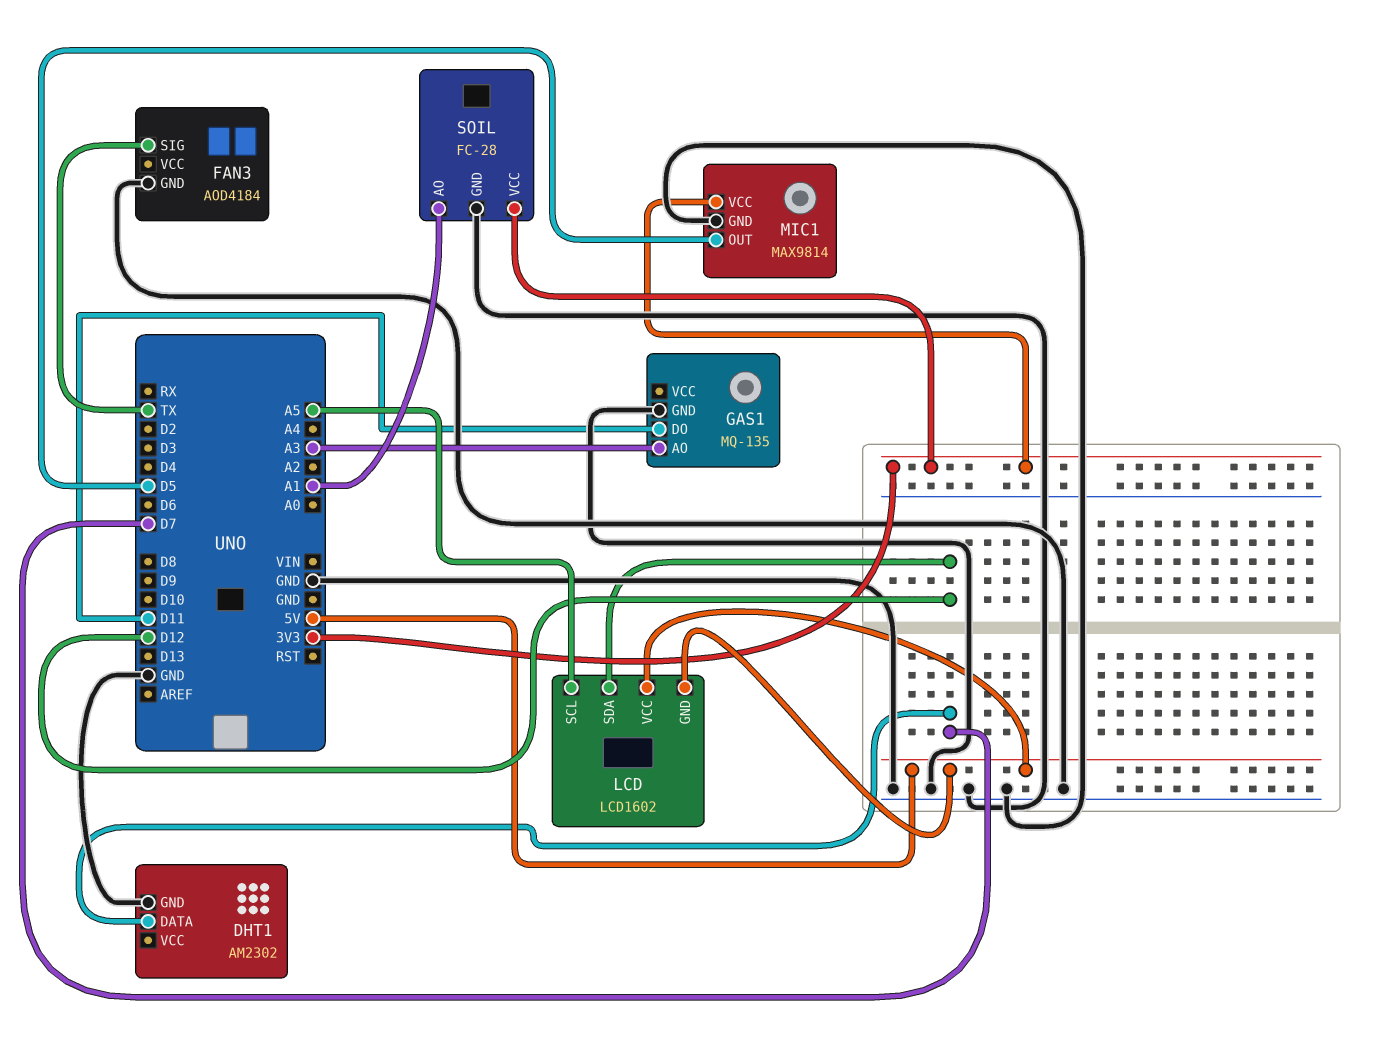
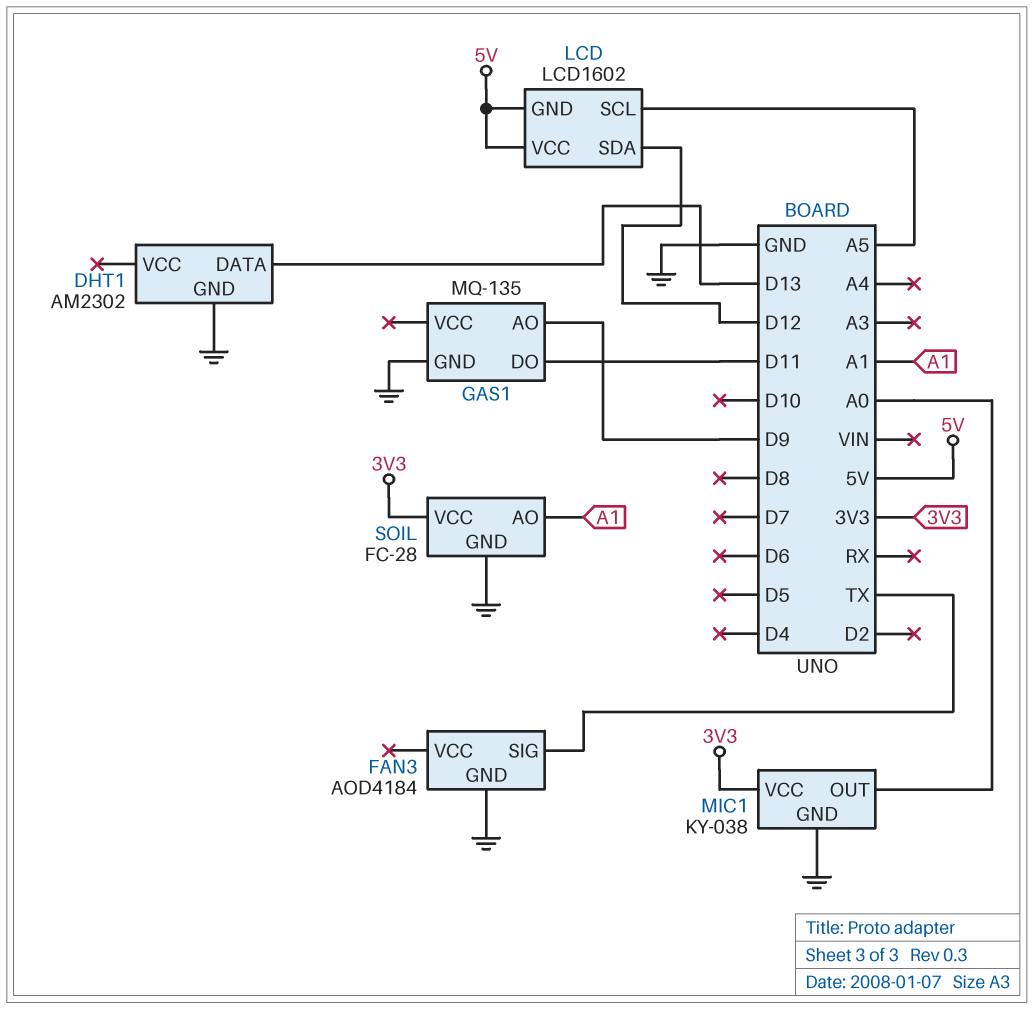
DHT1 pin DATA: D7 -> D13
GAS1 pin AO: A3 -> D9
MIC1: MAX9814 -> KY-038
MIC1 pin OUT: D5 -> A0

